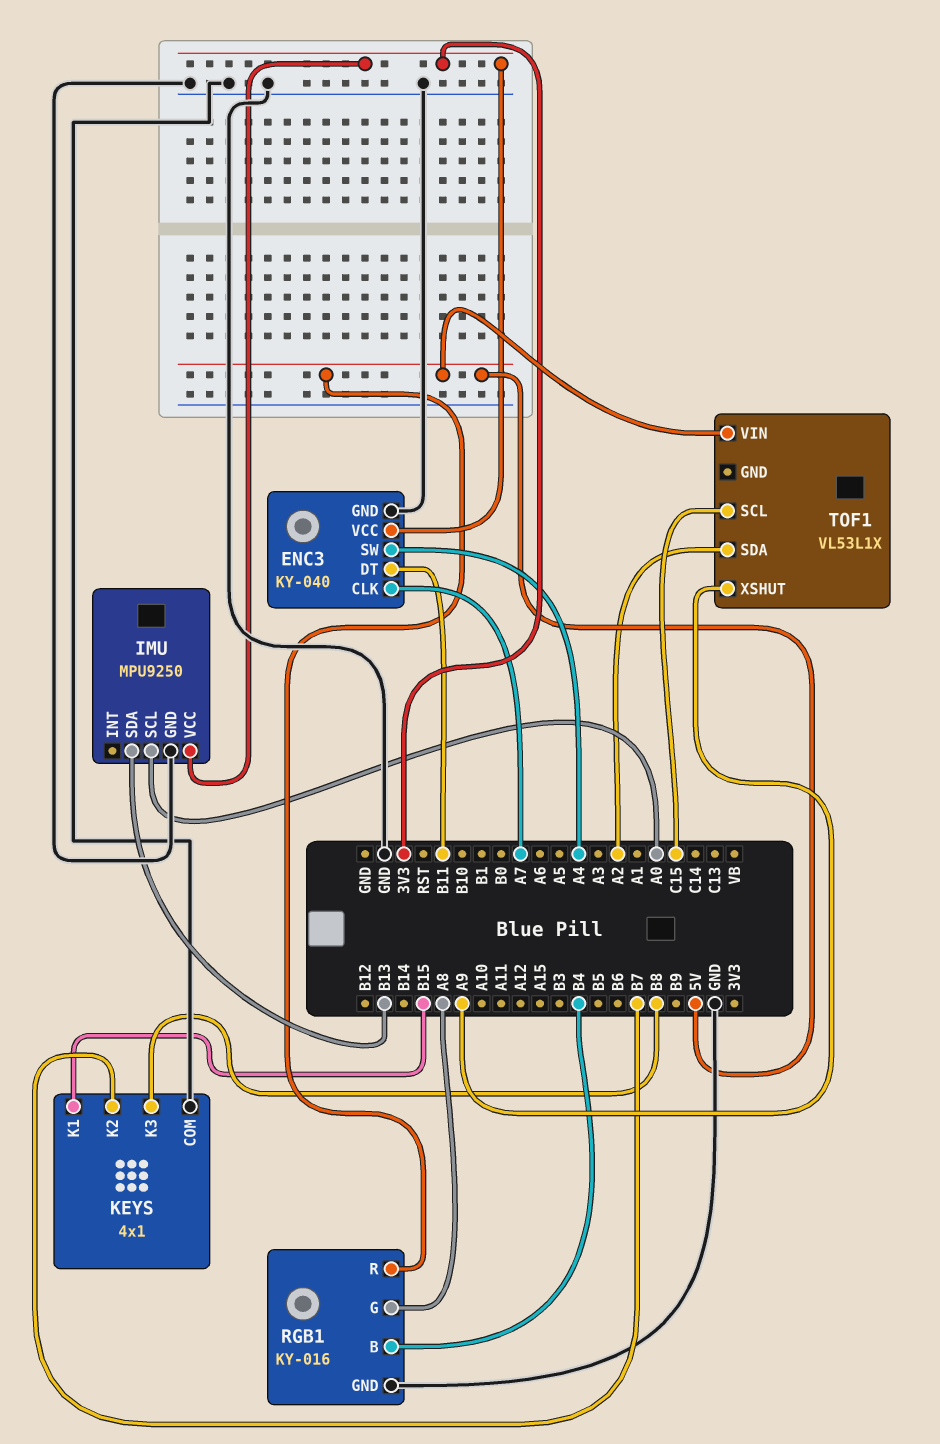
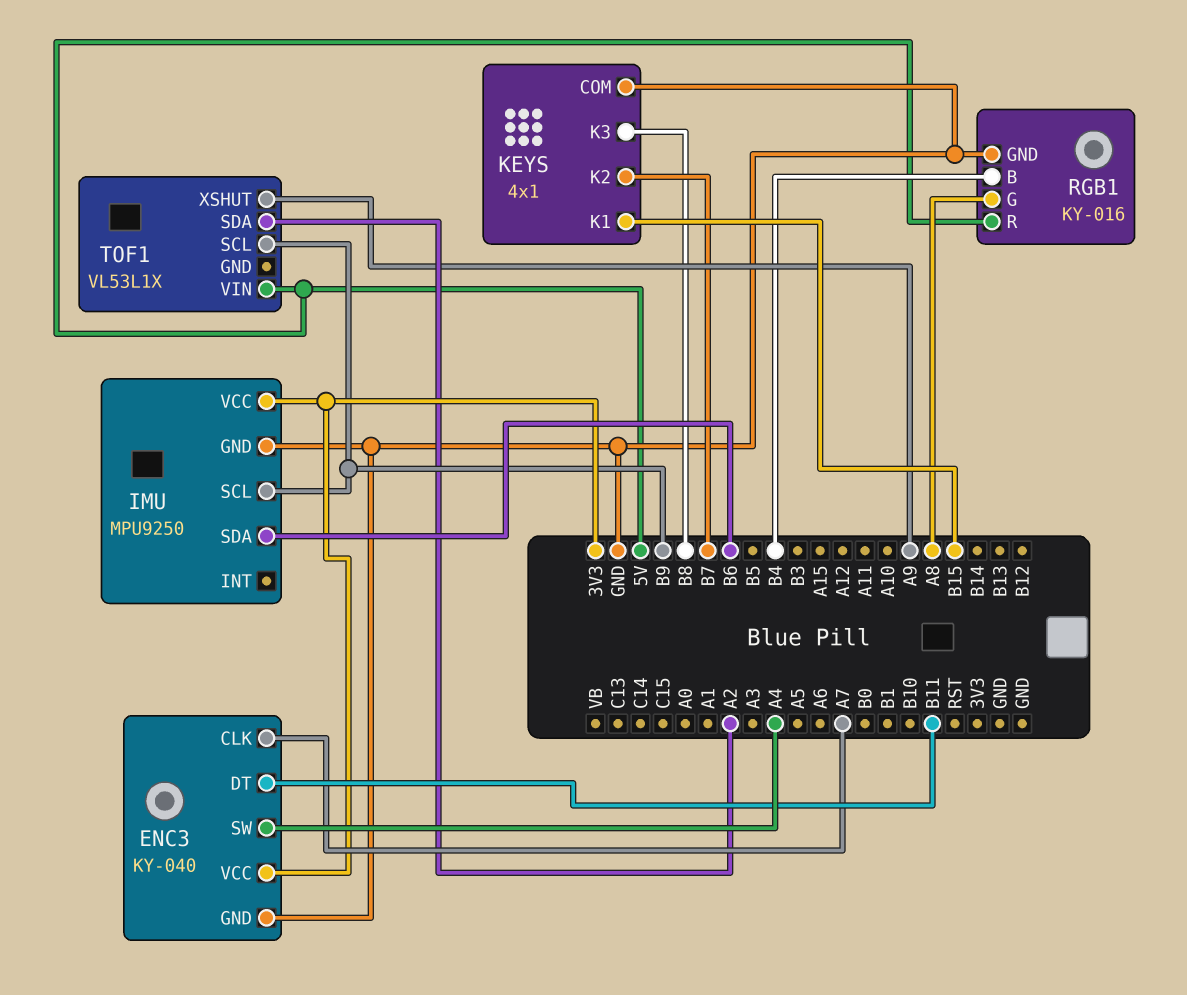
IMU pin SCL: A0 -> B9
IMU pin SDA: B13 -> B6
TOF1 pin SCL: C15 -> B9

